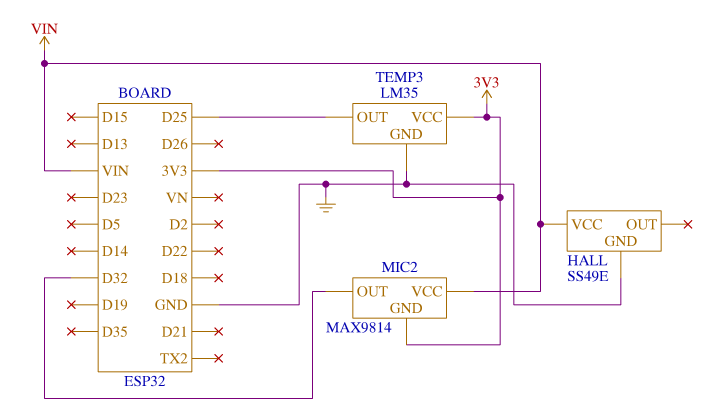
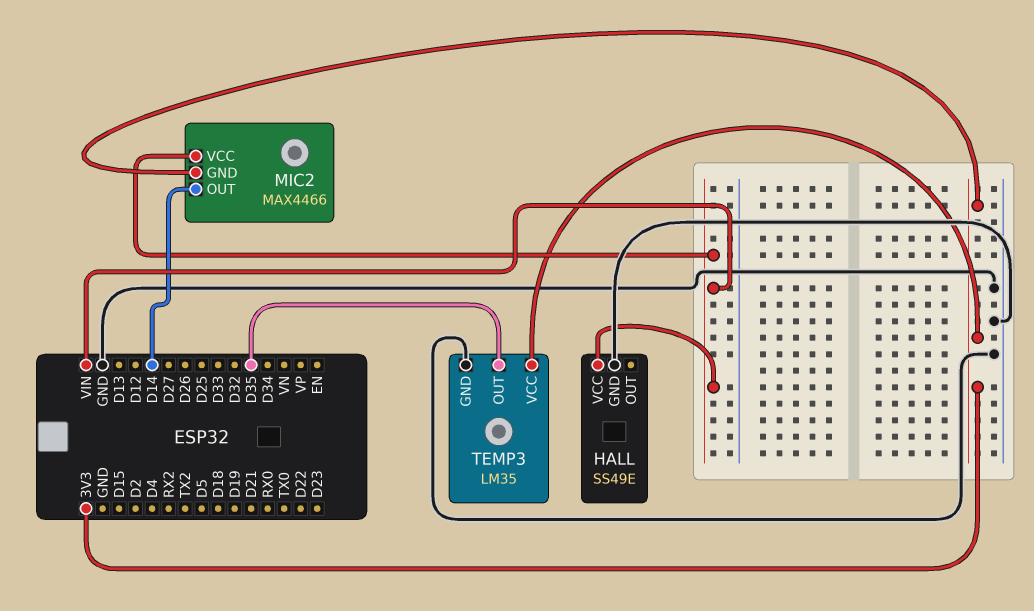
MIC2: MAX9814 -> MAX4466
MIC2 pin OUT: D32 -> D14
TEMP3 pin OUT: D25 -> D35

